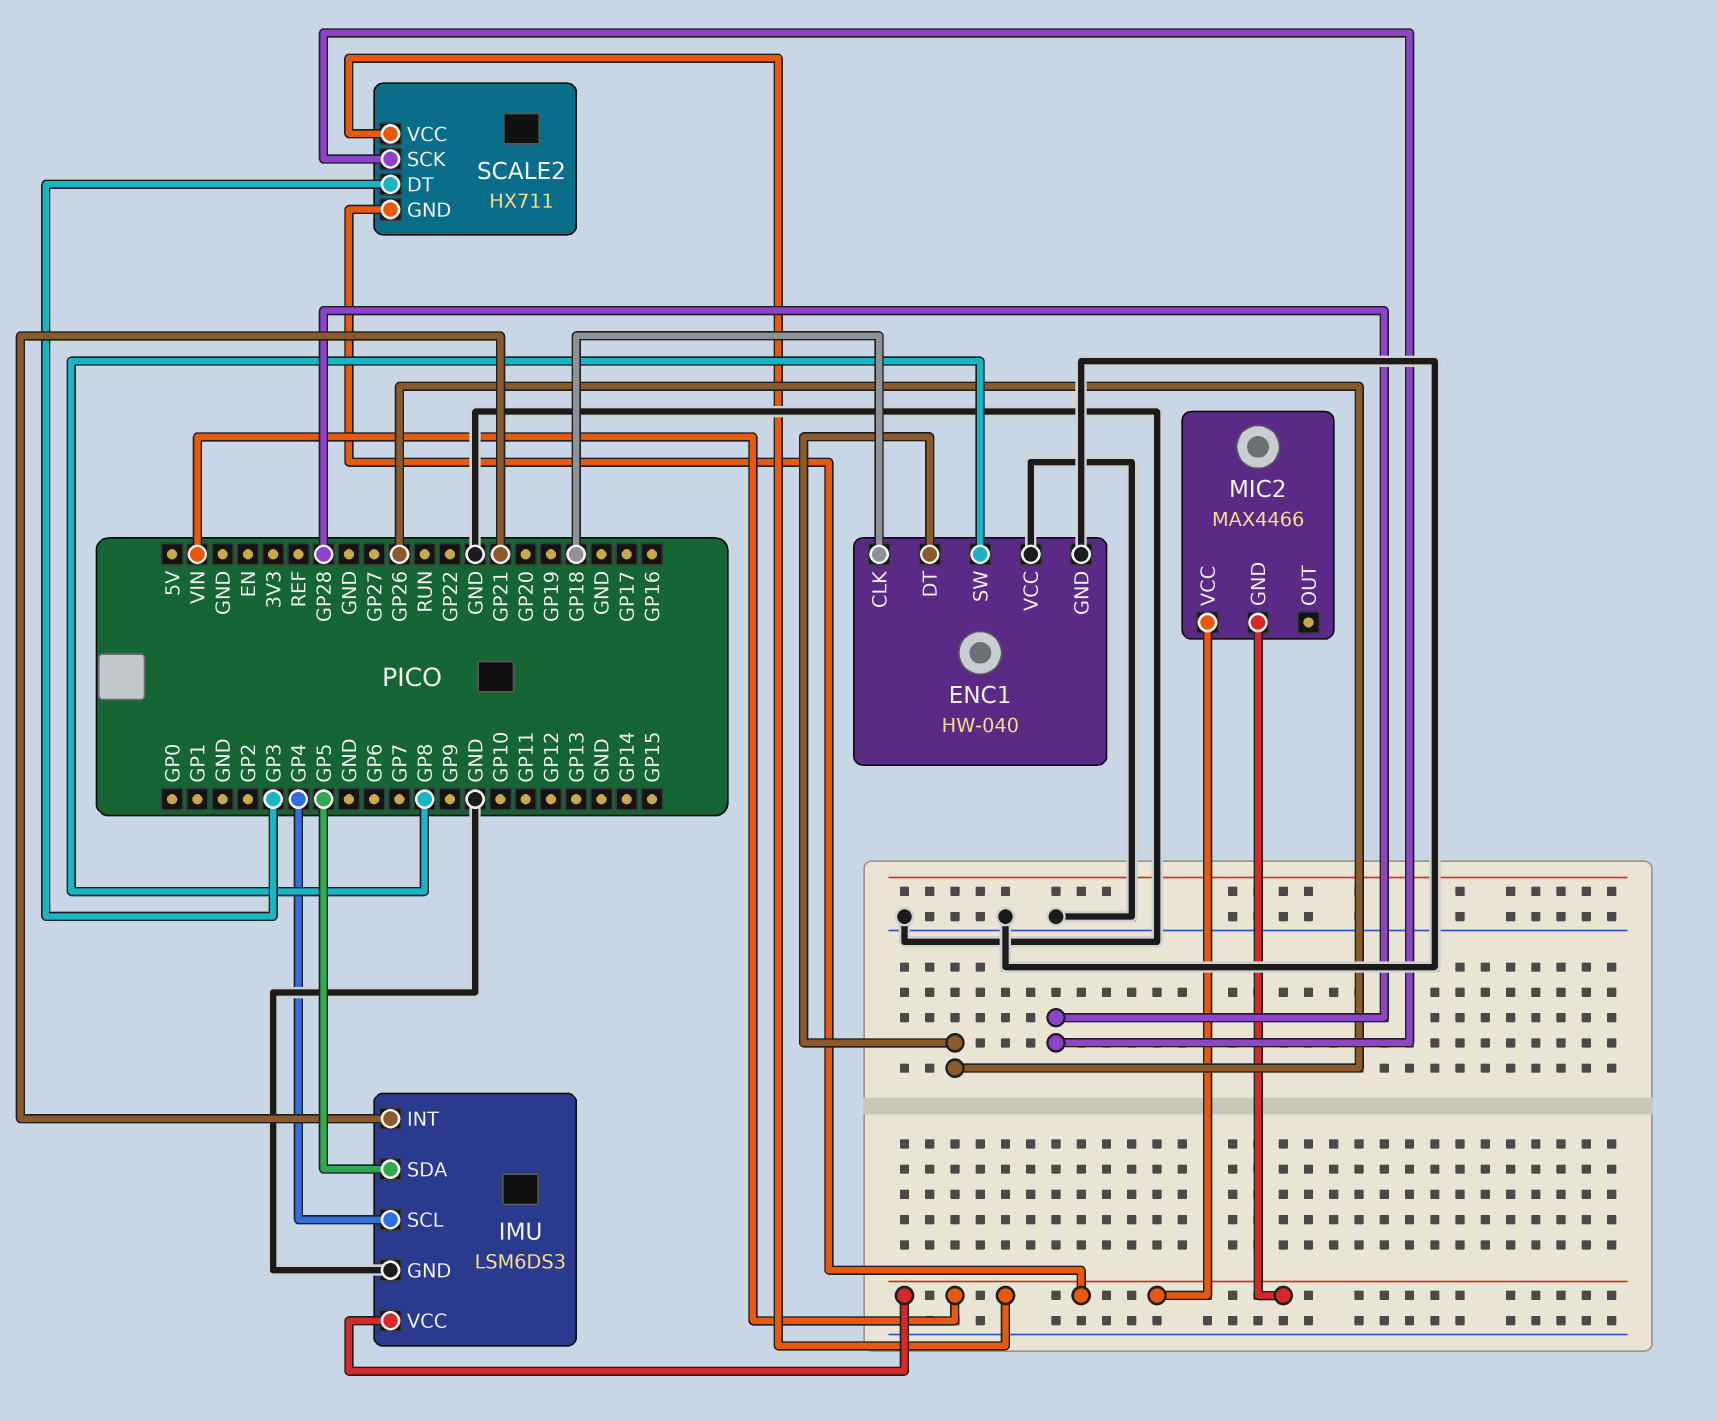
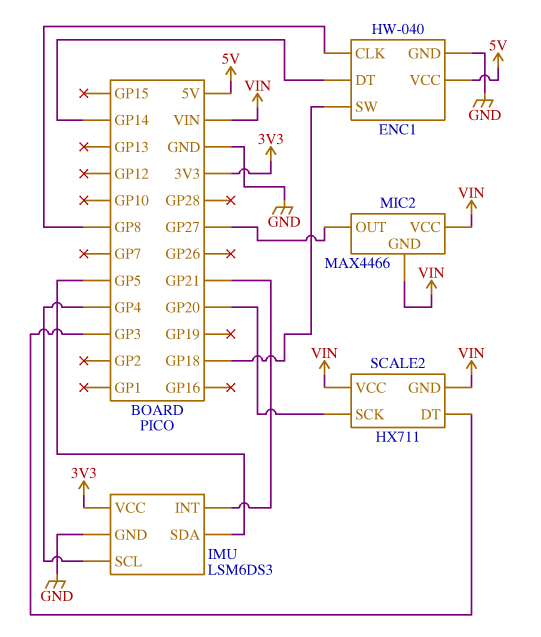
ENC1 pin CLK: GP18 -> GP8
ENC1 pin DT: GP26 -> GP14
ENC1 pin SW: GP8 -> GP18
ENC1 pin VCC: GND -> 5V
IMU pin VCC: VIN -> 3V3
MIC2 pin OUT: none -> GP27
SCALE2 pin SCK: GP28 -> GP20

